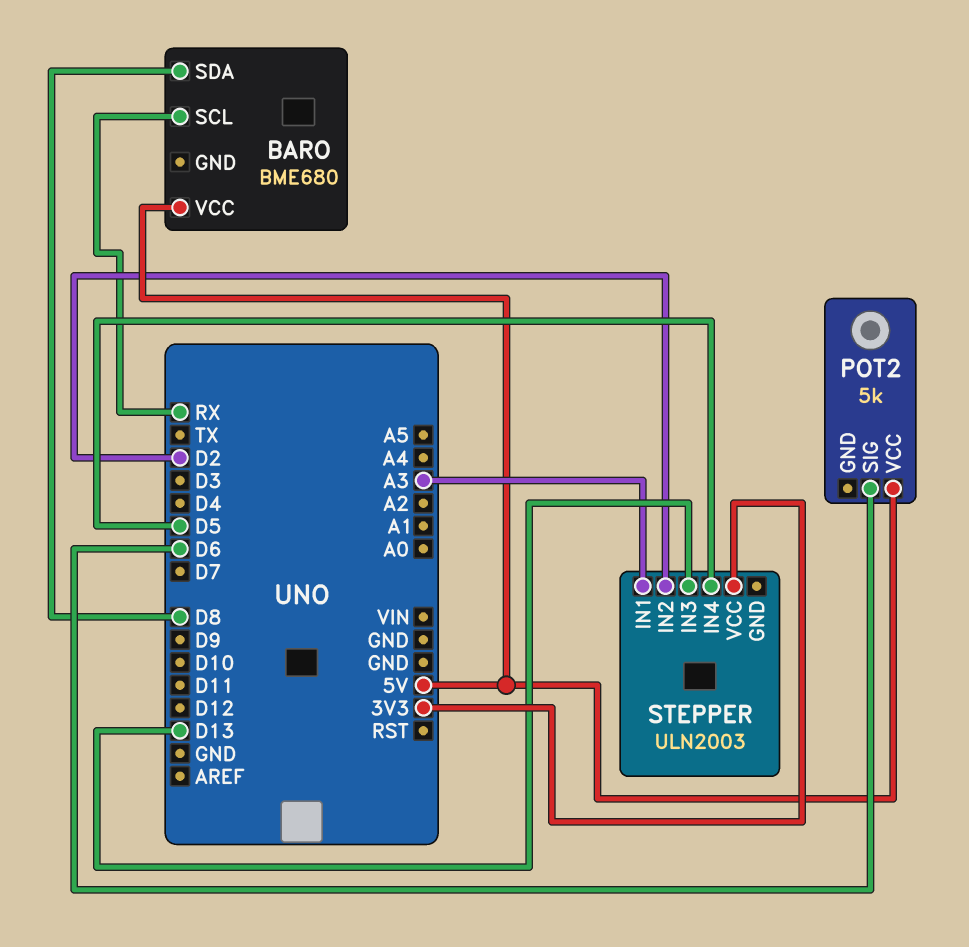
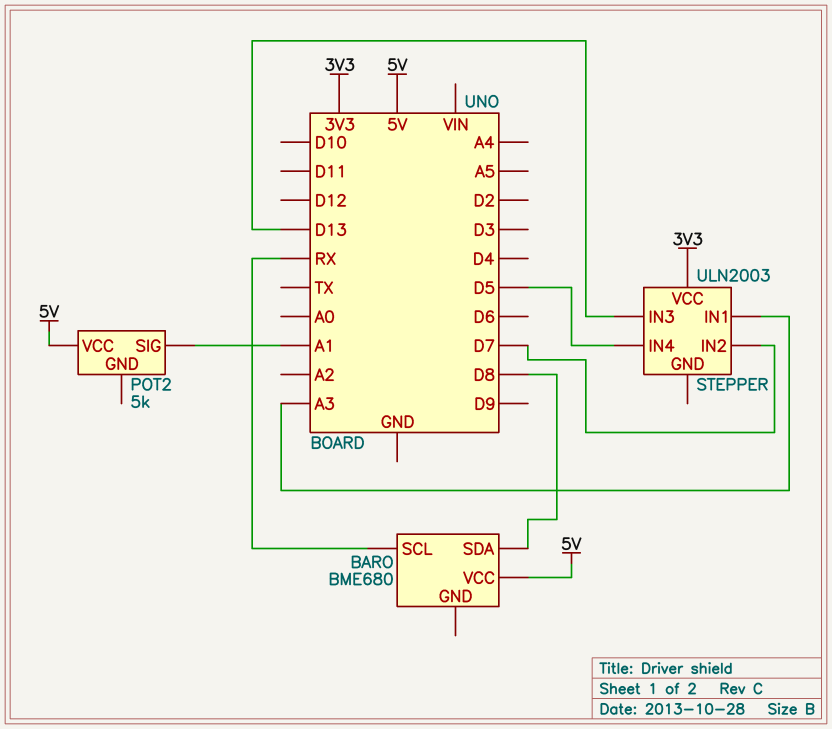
POT2 pin SIG: D6 -> A1
STEPPER pin IN2: D2 -> D7

